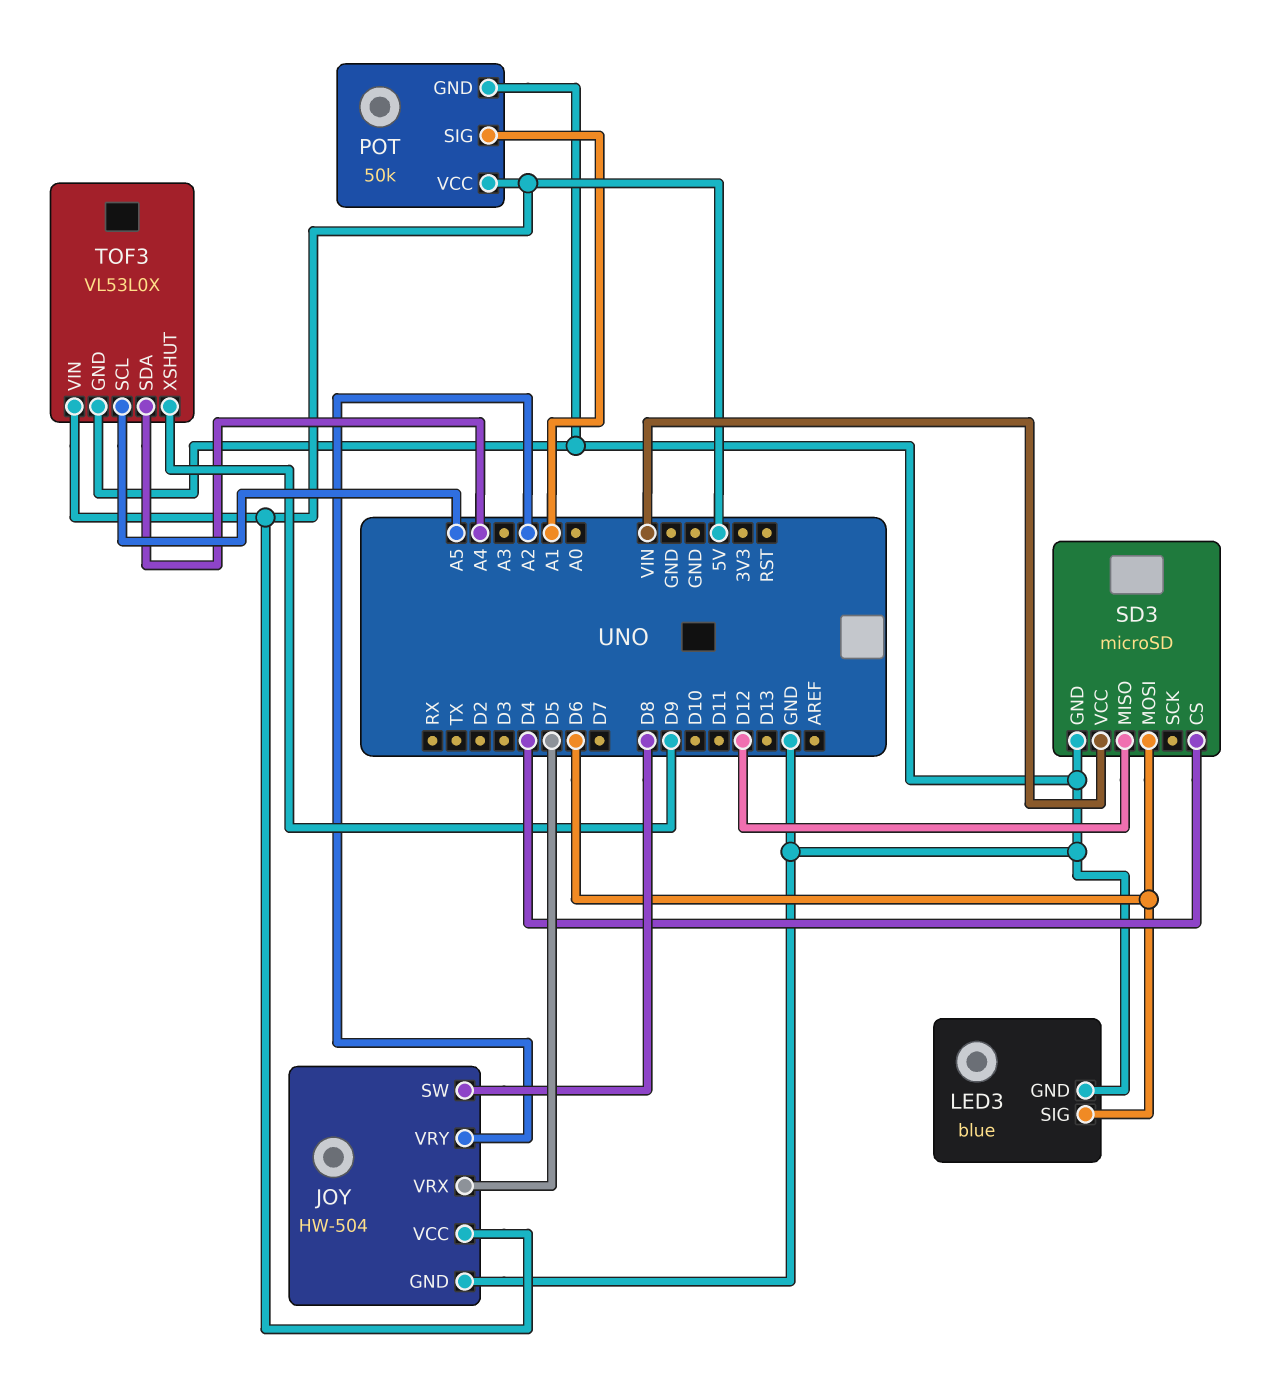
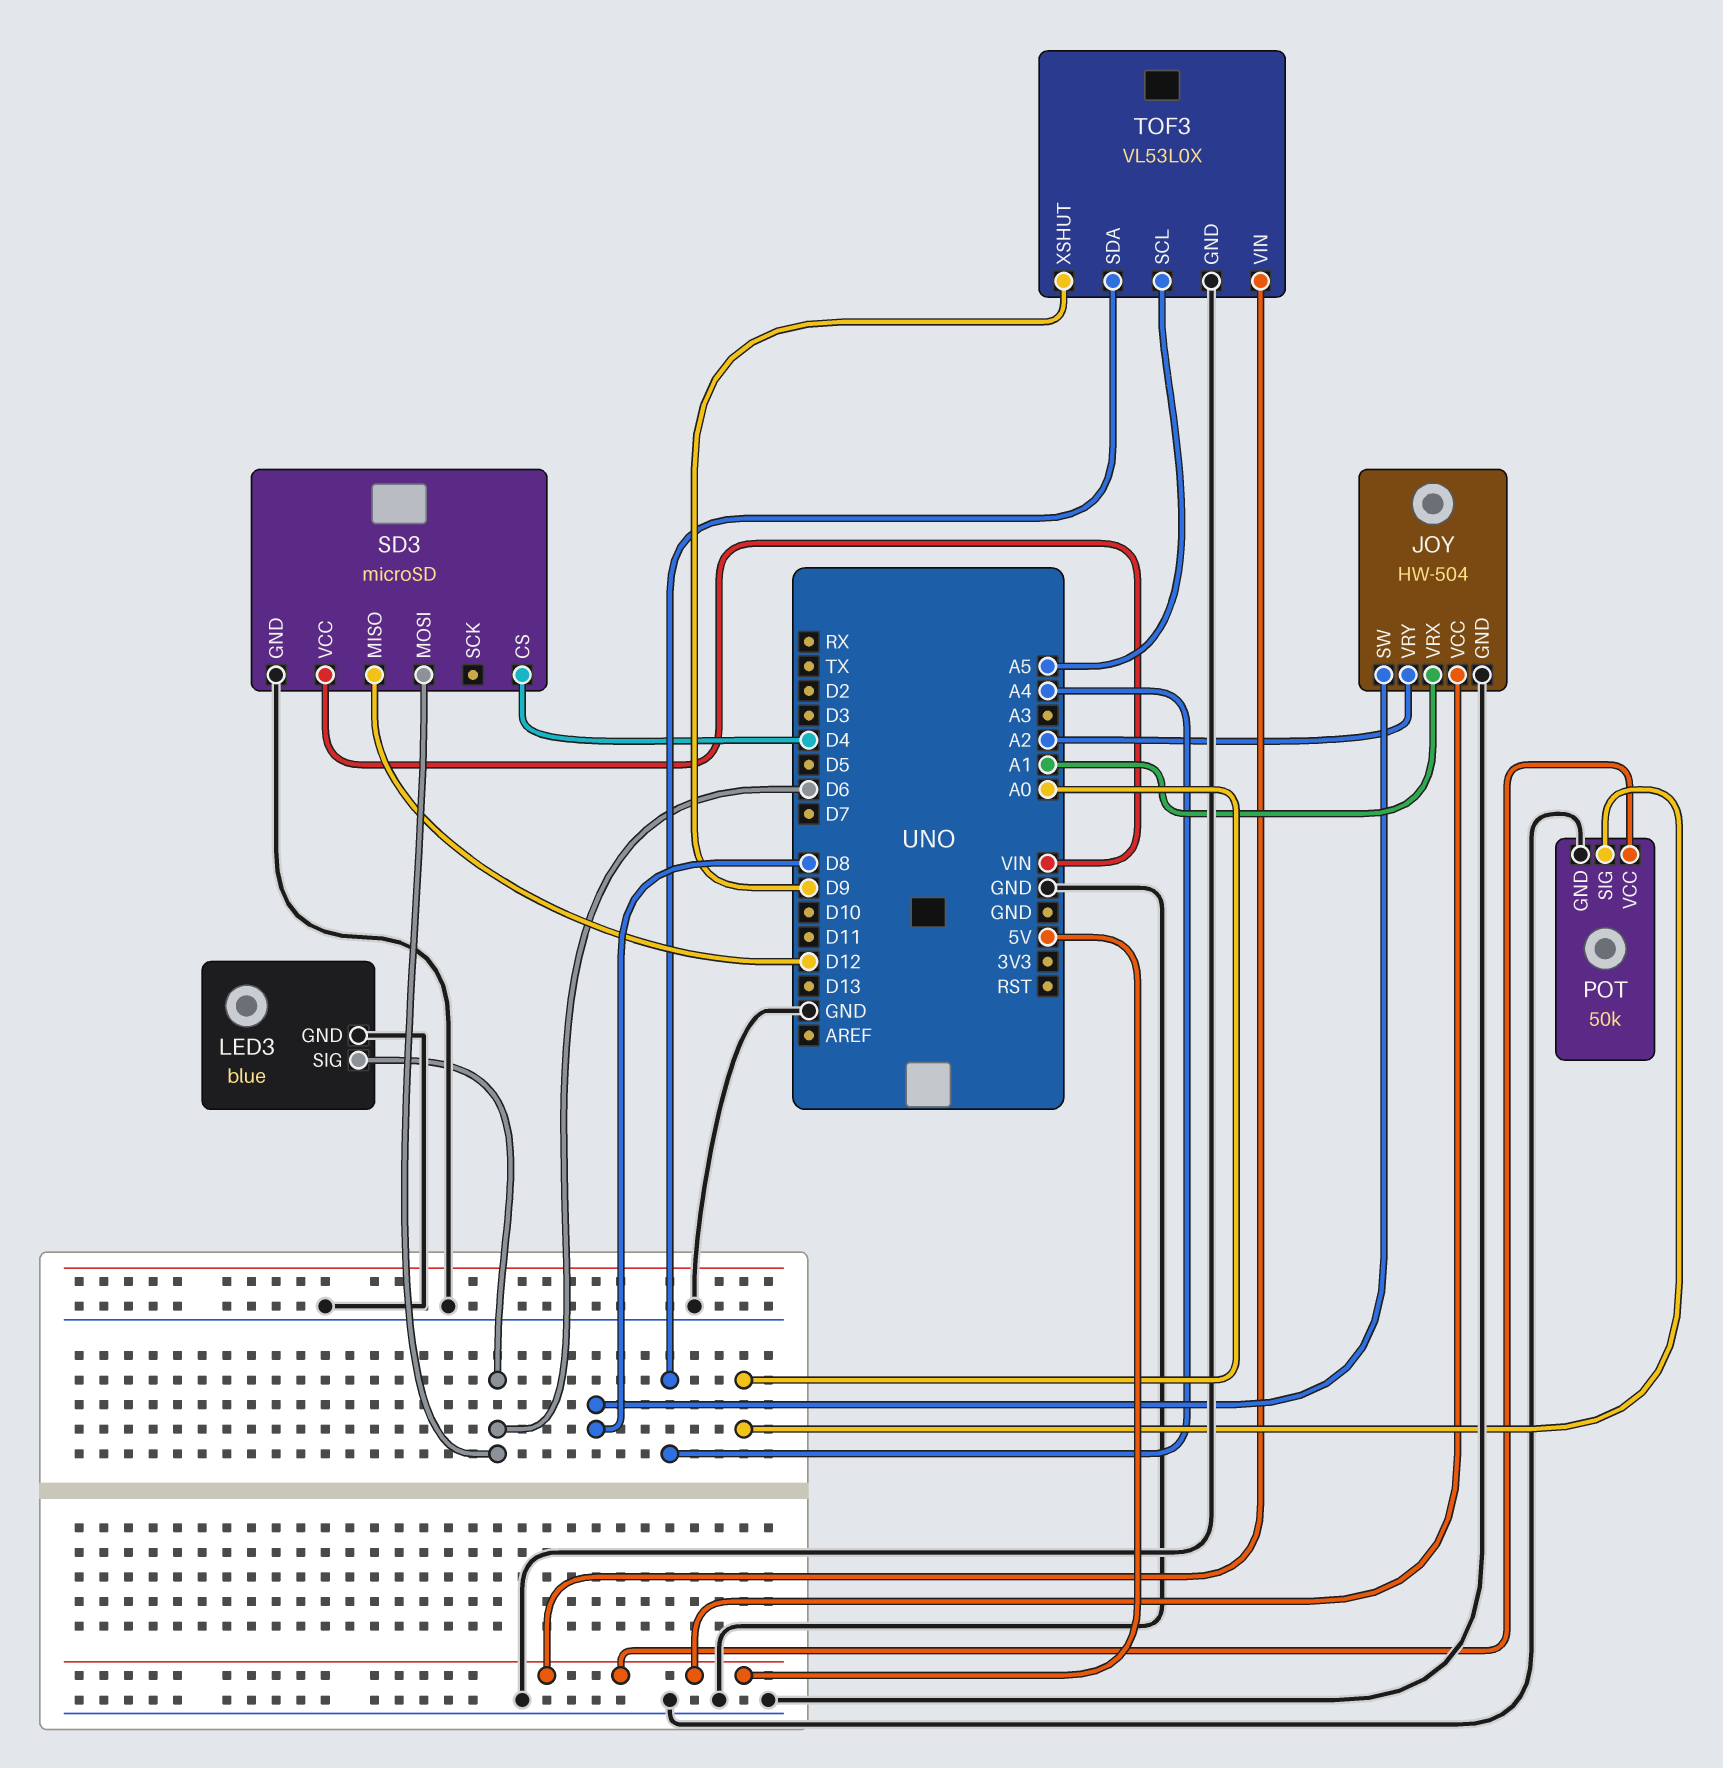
JOY pin VRX: D5 -> A1
POT pin SIG: A1 -> A0

